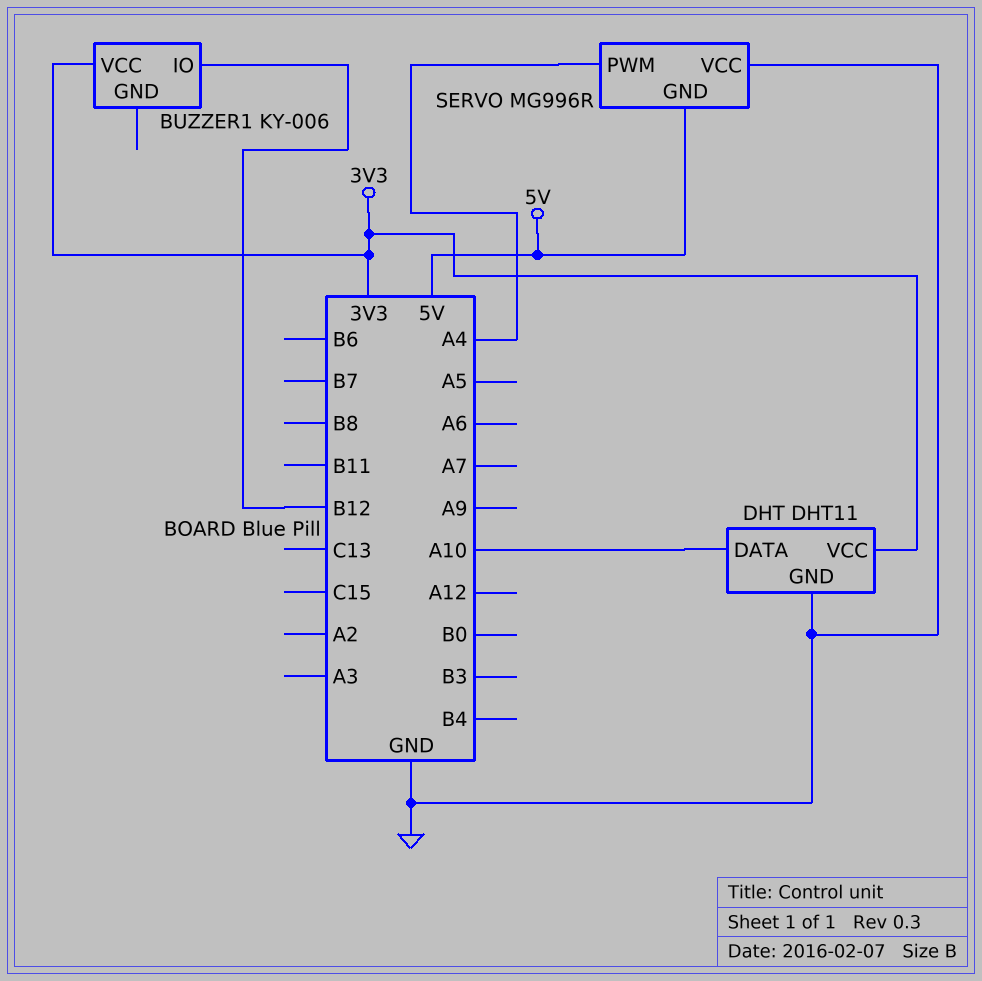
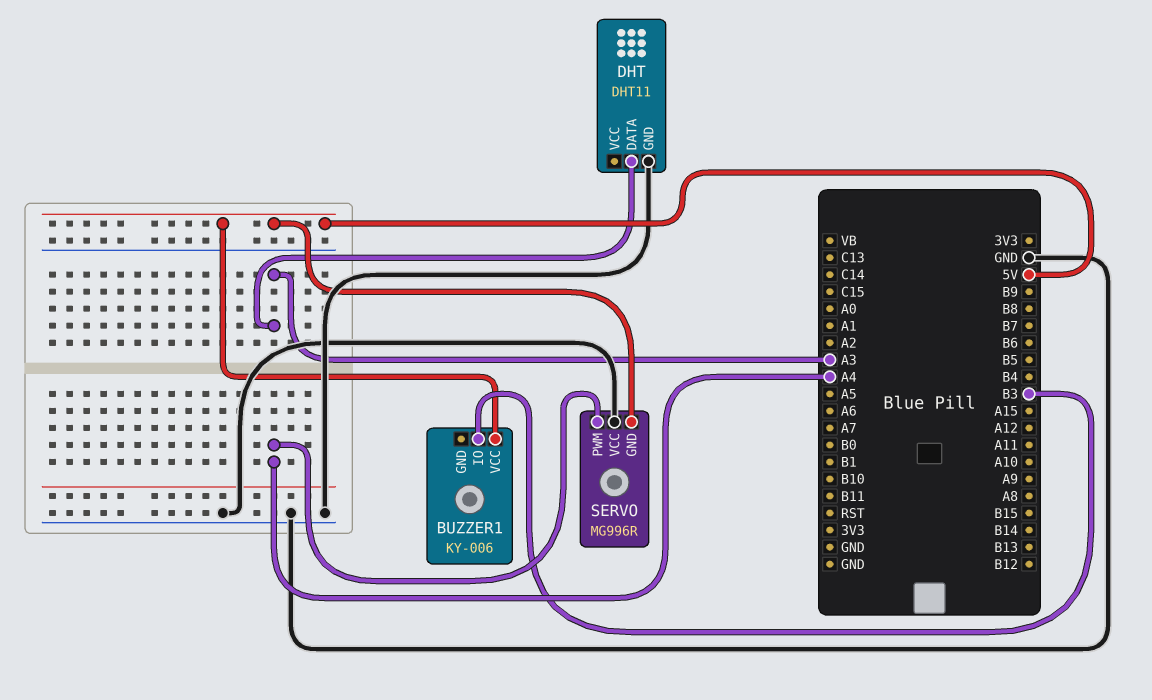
BUZZER1 pin IO: B12 -> B3
BUZZER1 pin VCC: 3V3 -> 5V
DHT pin DATA: A10 -> A3
DHT pin VCC: 3V3 -> none

